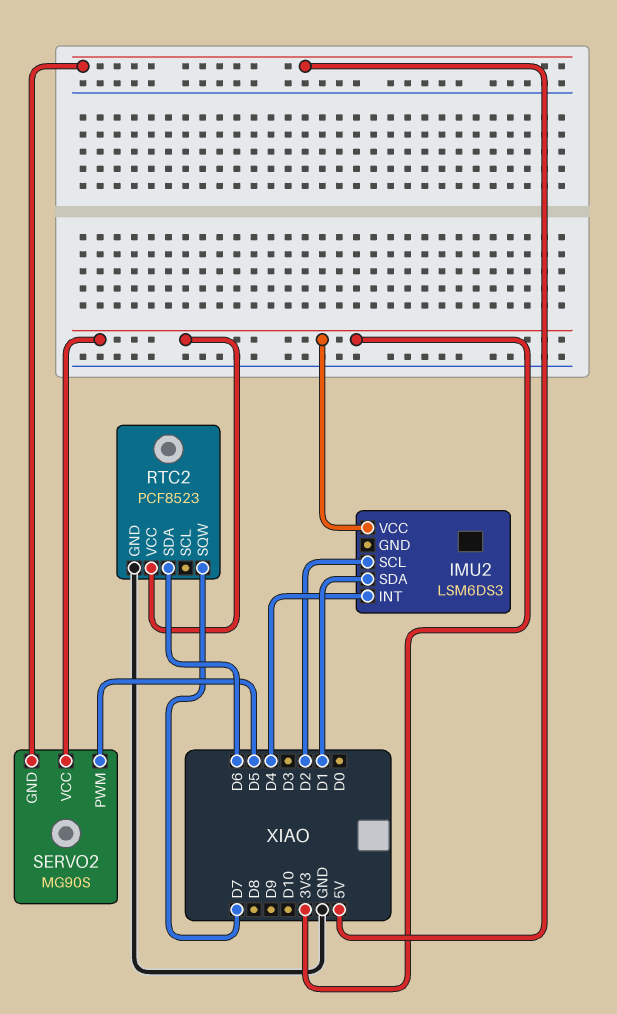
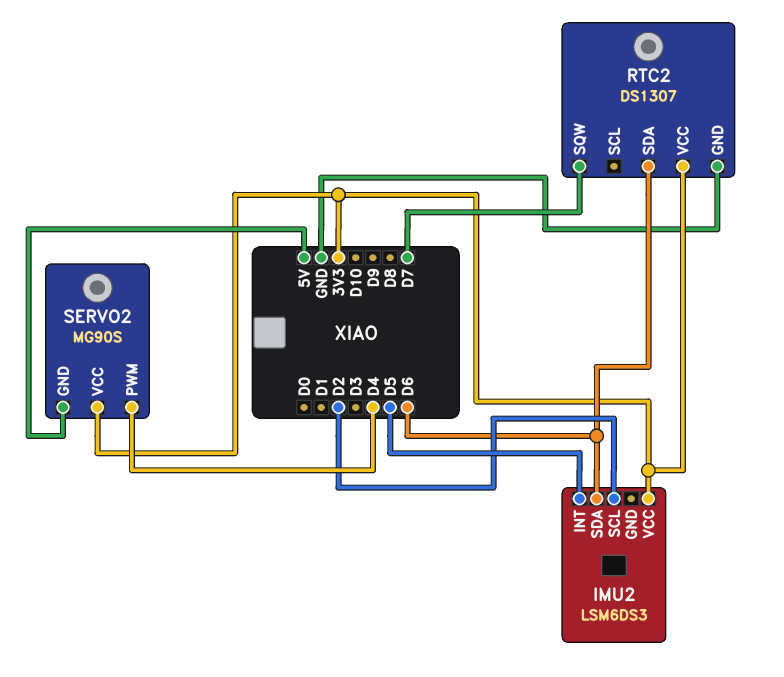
IMU2 pin INT: D4 -> D5
IMU2 pin SDA: D1 -> D6
RTC2: PCF8523 -> DS1307
SERVO2 pin PWM: D5 -> D4

